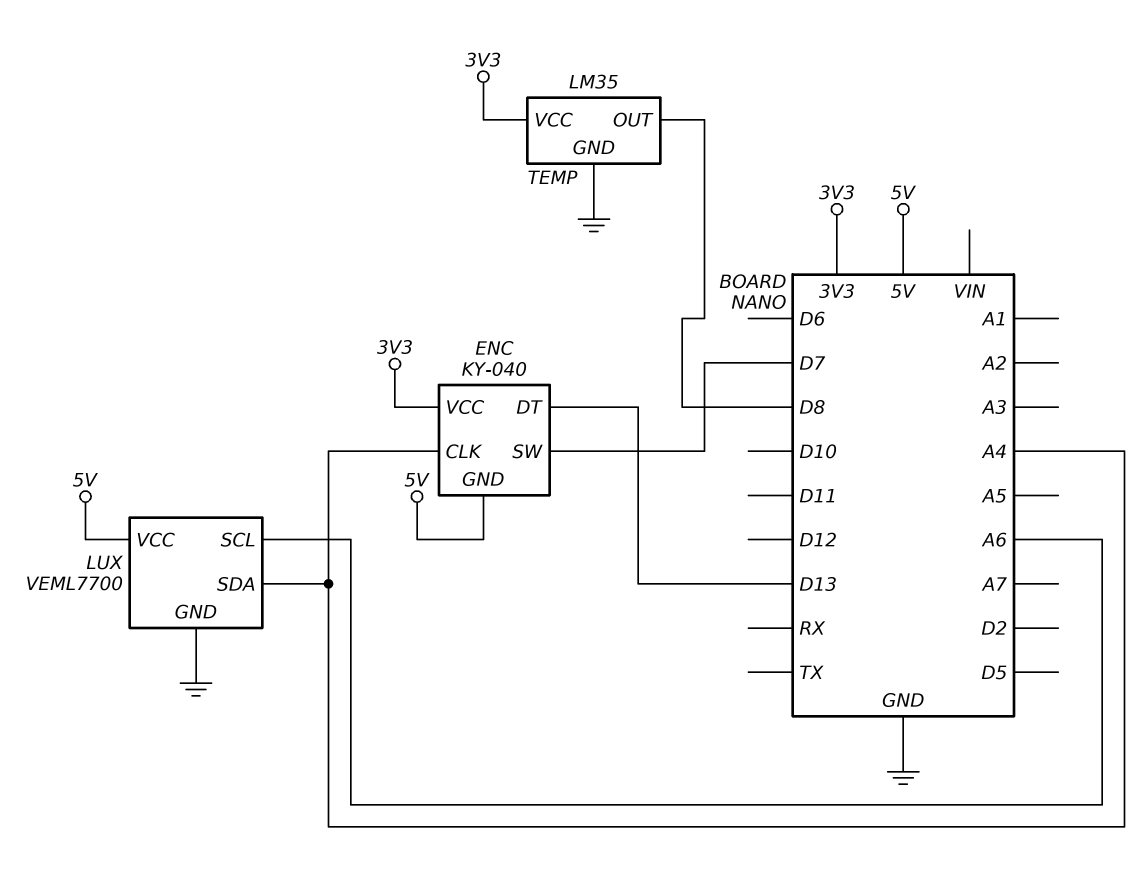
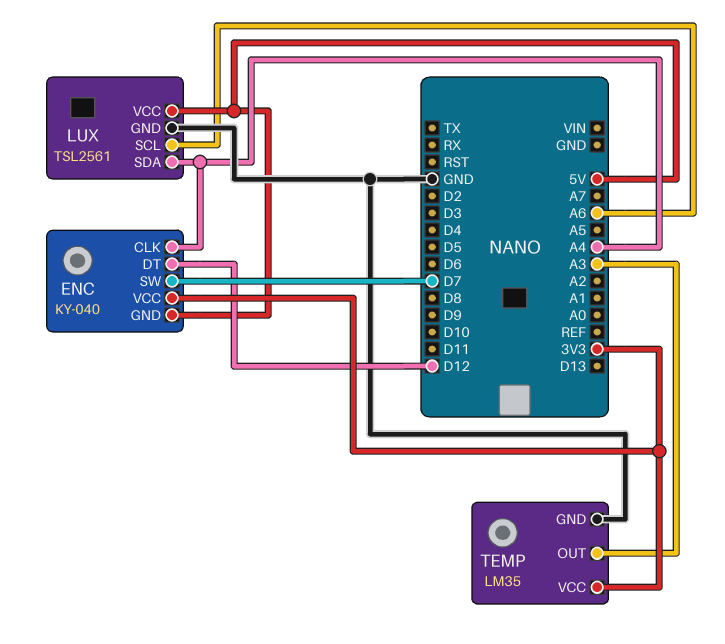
ENC pin DT: D13 -> D12
LUX: VEML7700 -> TSL2561
TEMP pin OUT: D8 -> A3

